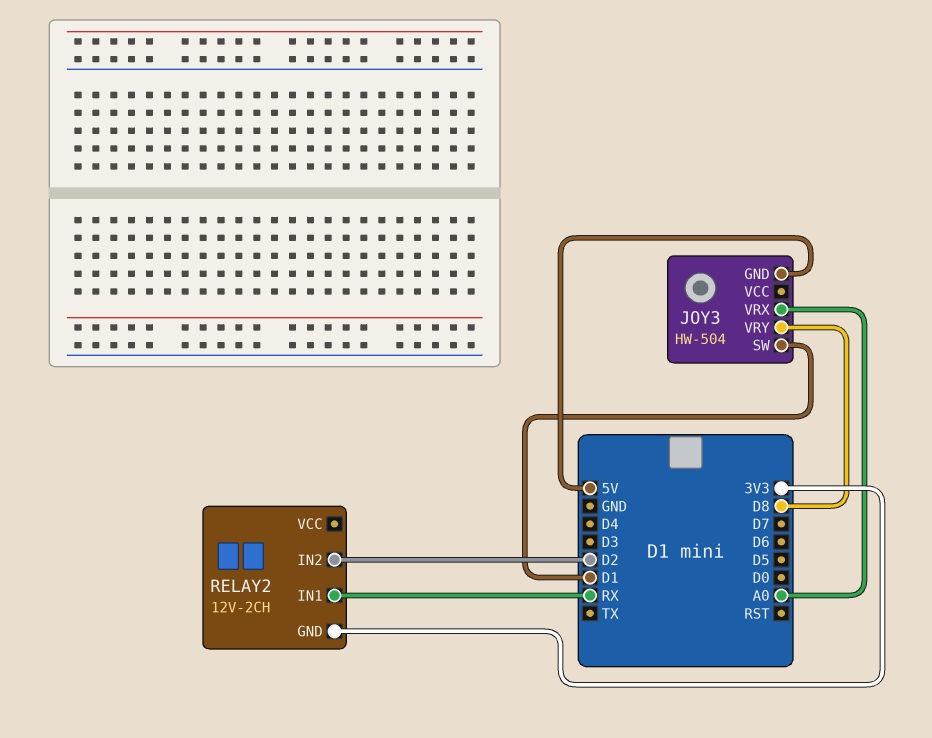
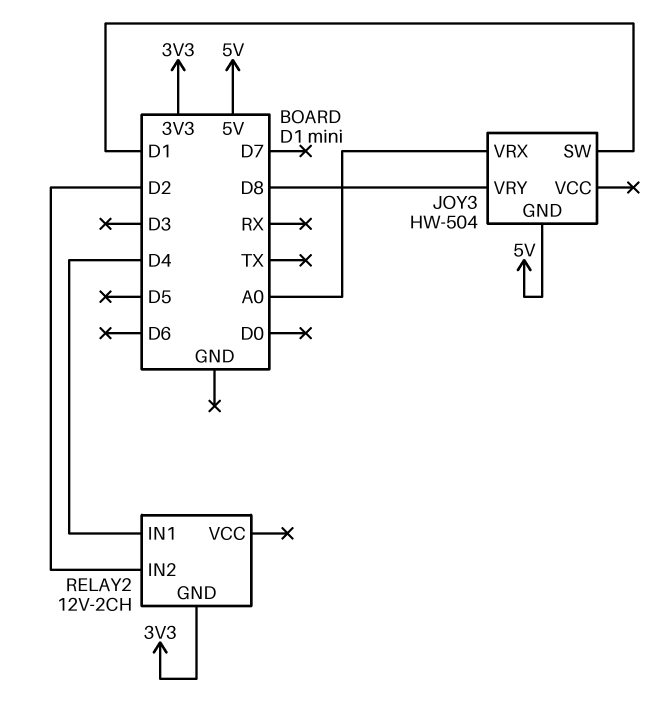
RELAY2 pin IN1: RX -> D4

